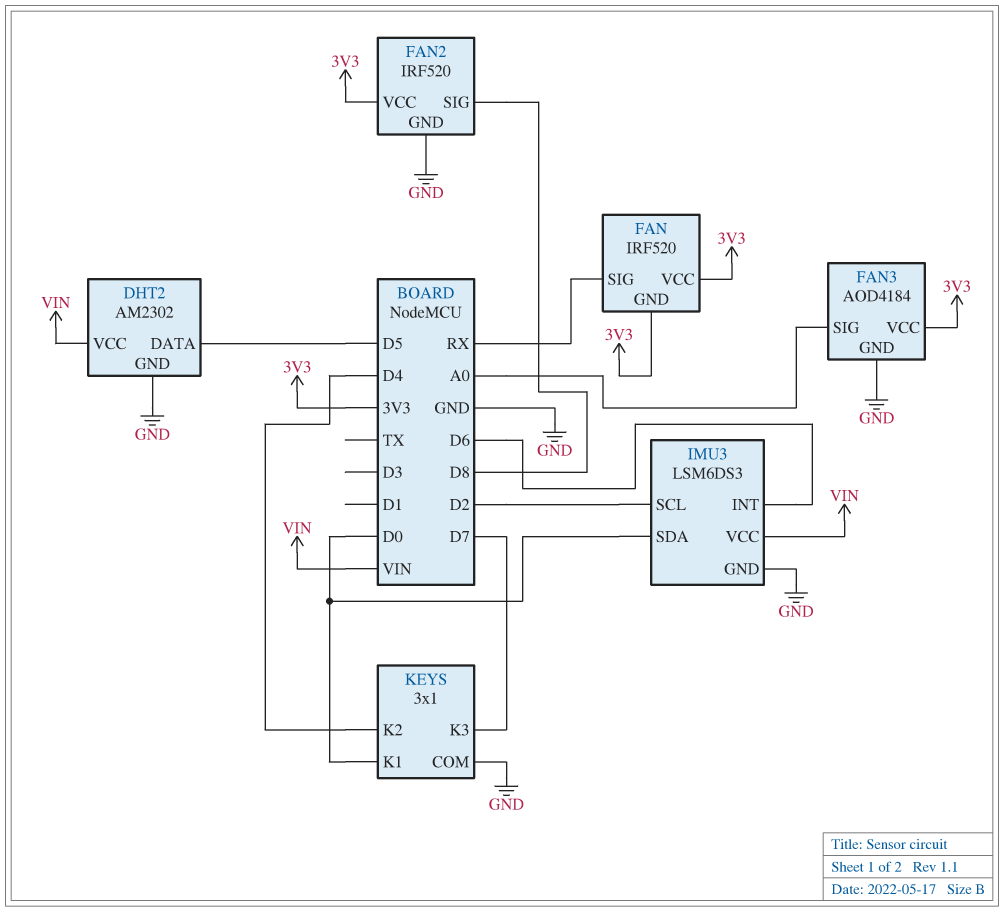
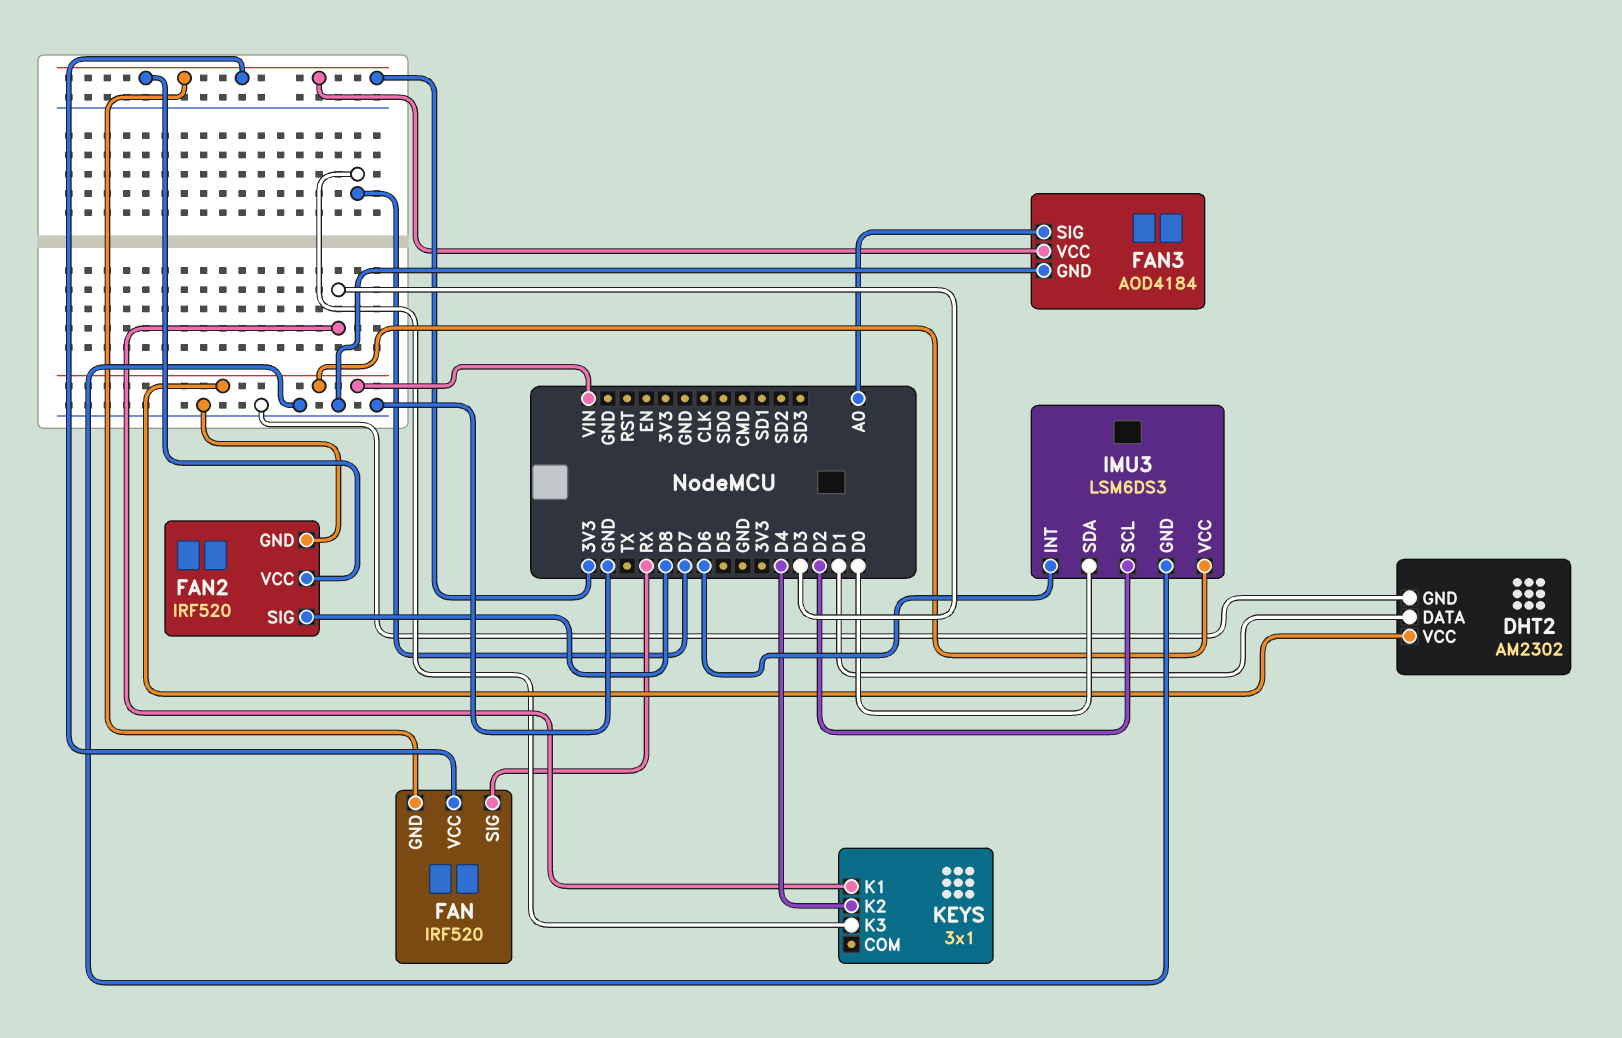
DHT2 pin DATA: D5 -> D1
KEYS pin COM: GND -> none
KEYS pin K1: D0 -> D3

